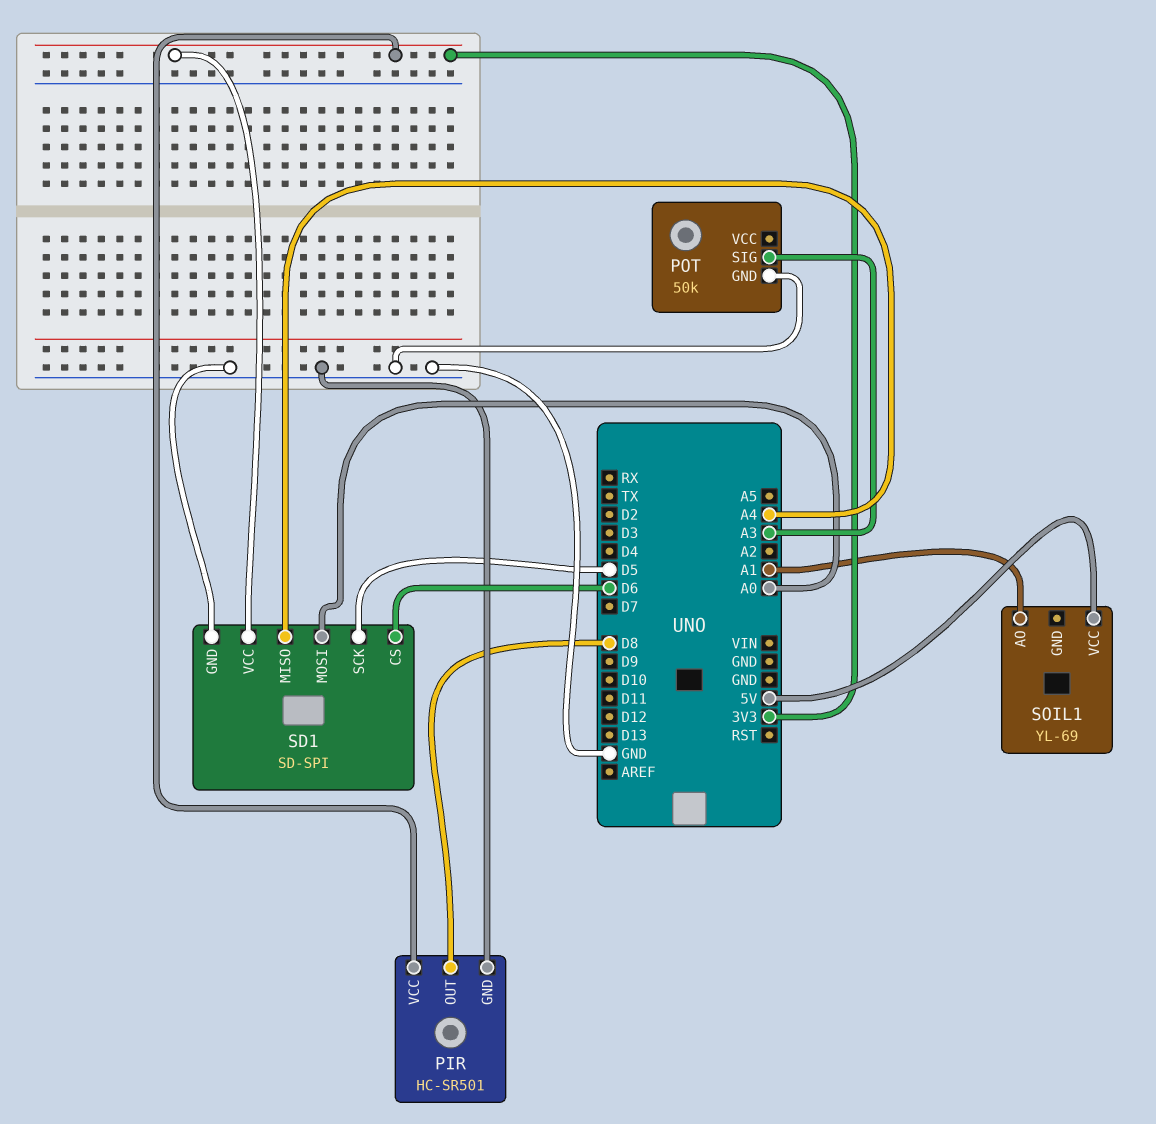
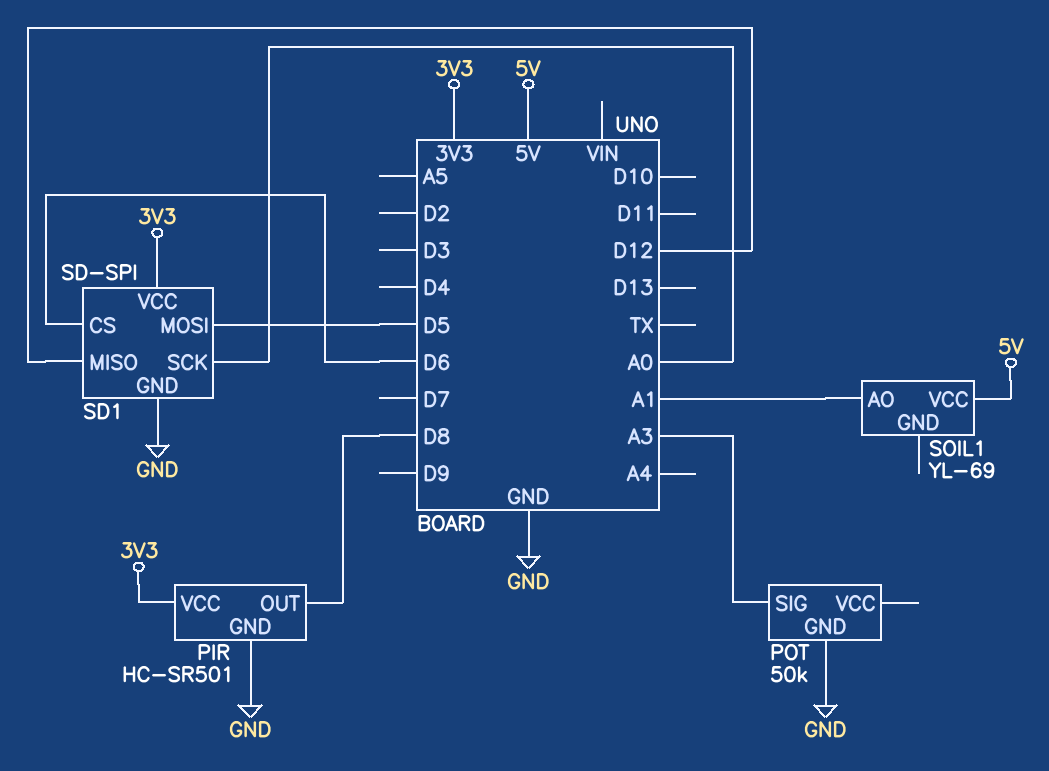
SD1 pin MISO: A4 -> D12
SD1 pin MOSI: A0 -> D5
SD1 pin SCK: D5 -> A0

